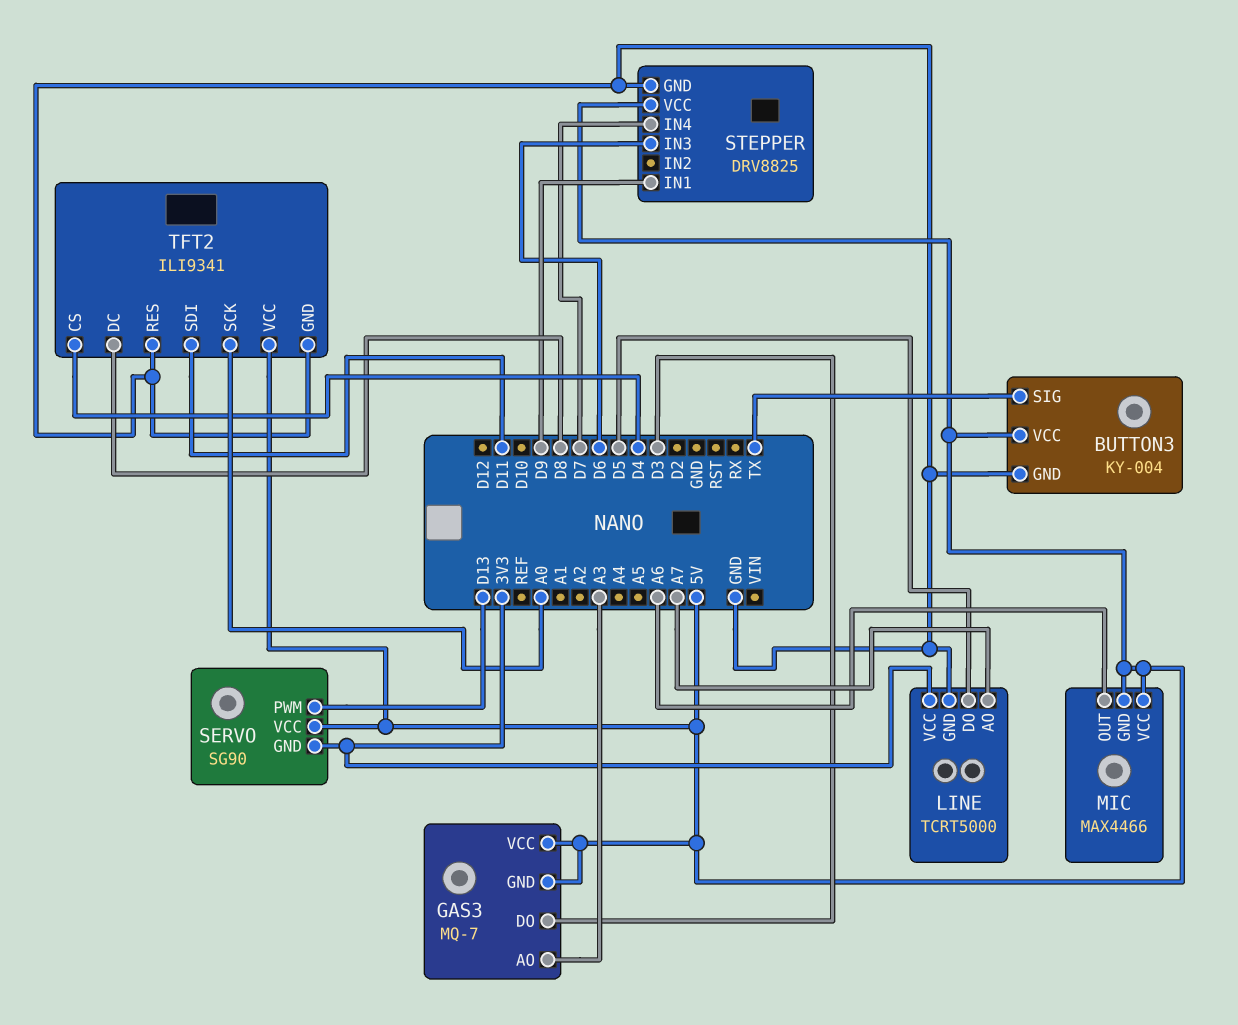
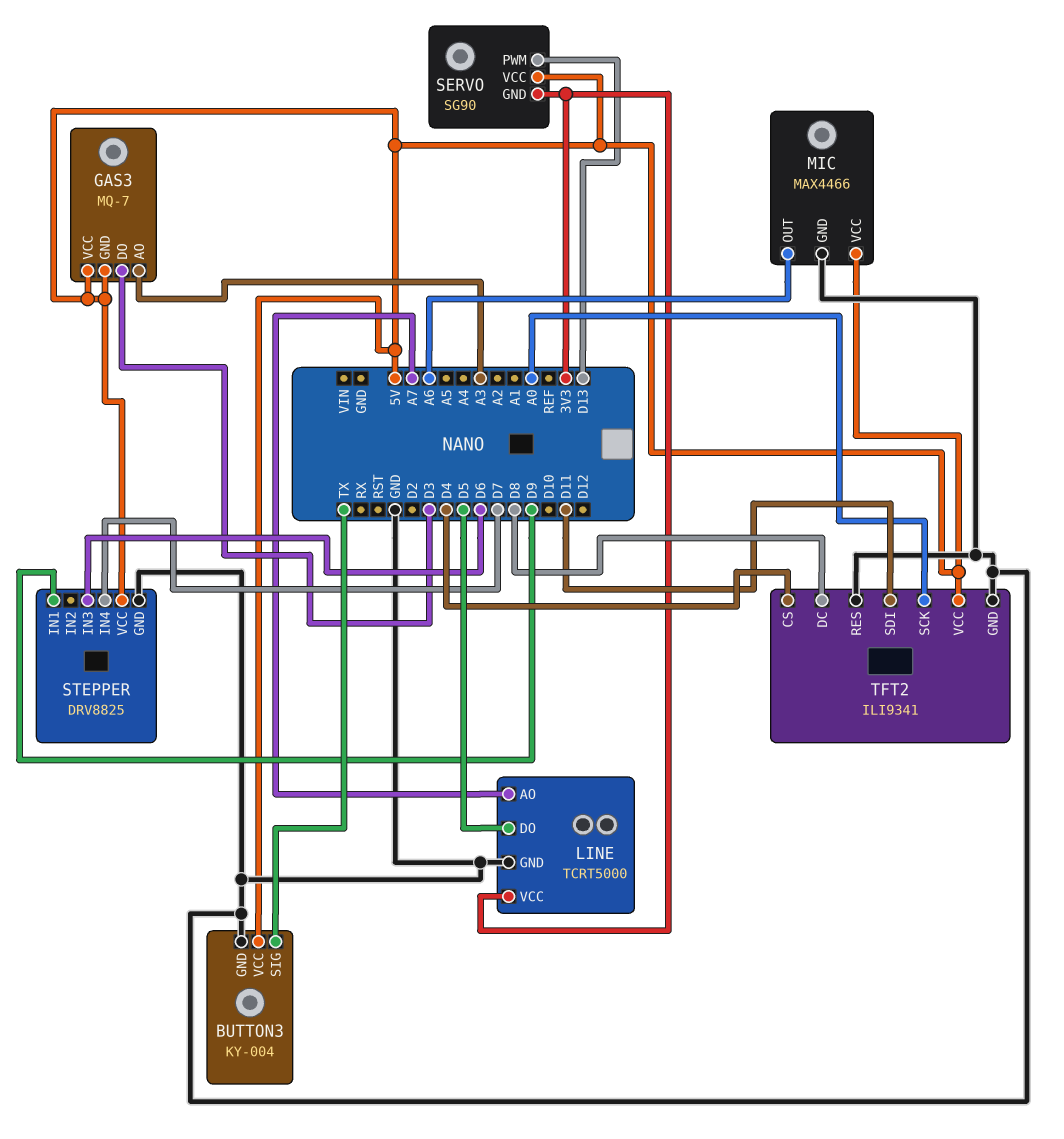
MIC pin GND: 5V -> GND

